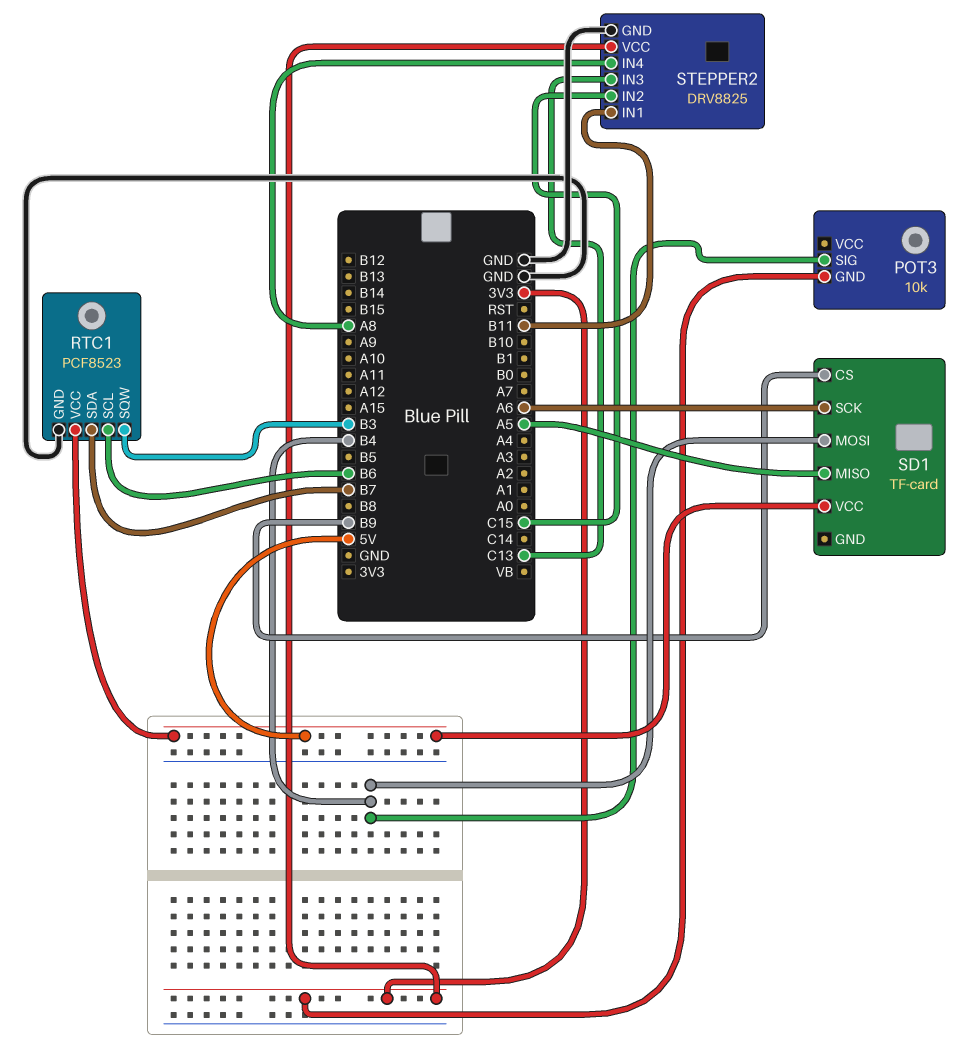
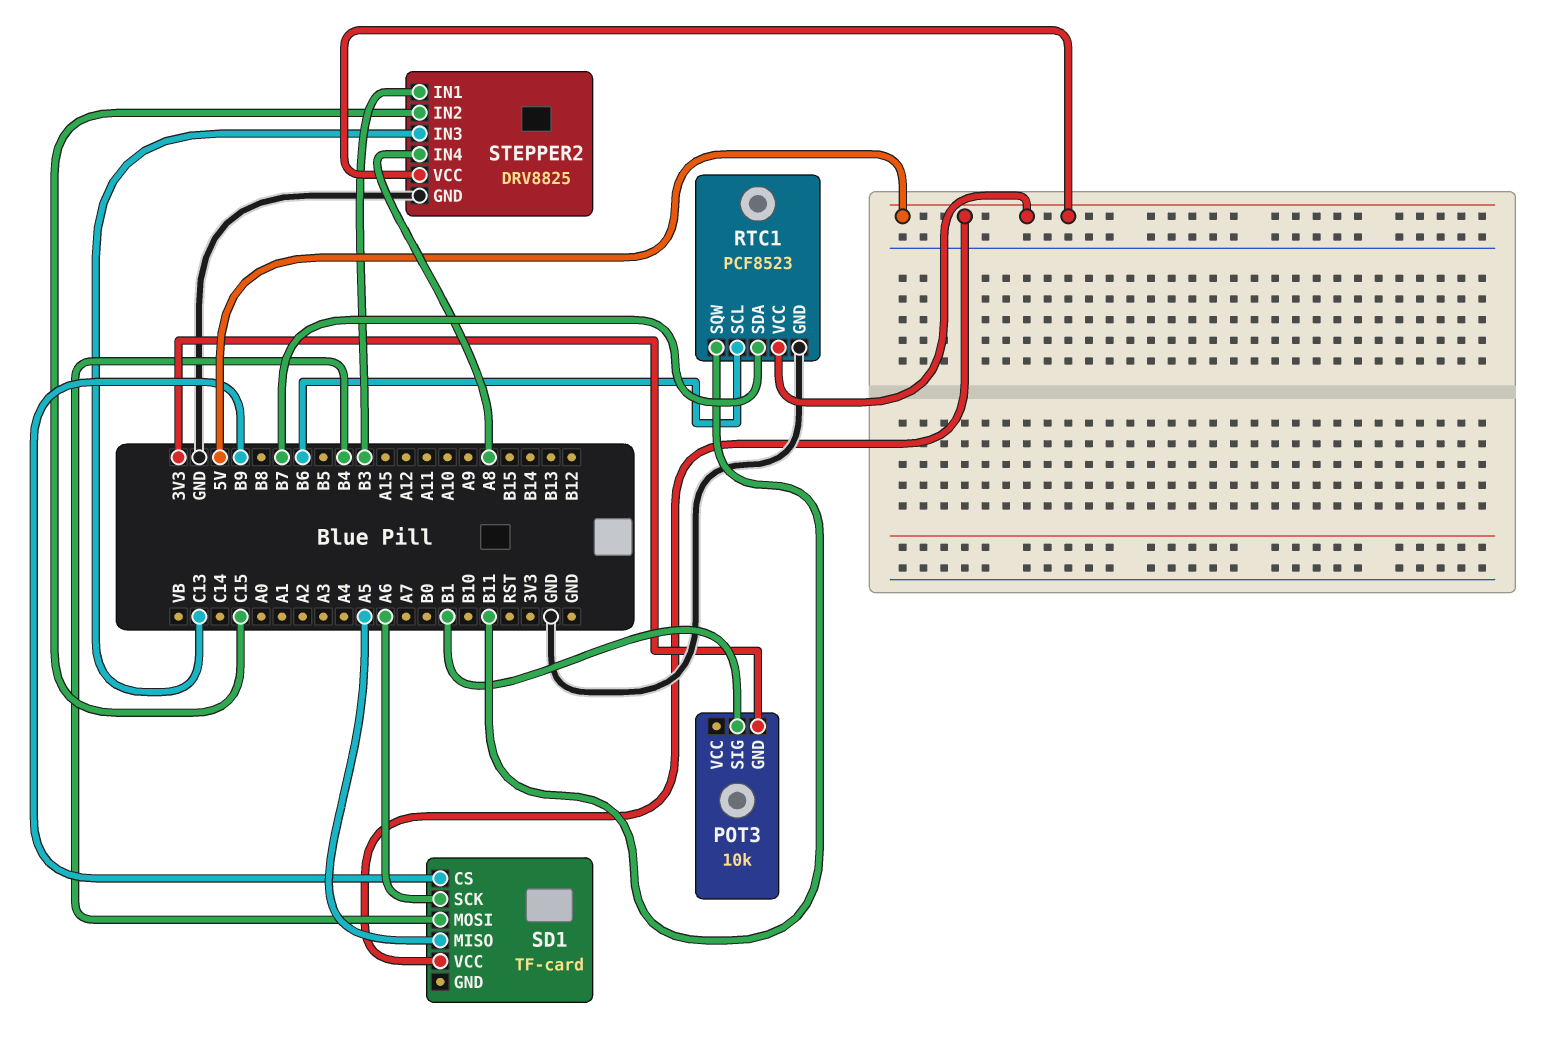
POT3 pin SIG: B4 -> B1
RTC1 pin SQW: B3 -> B11
STEPPER2 pin IN1: B11 -> B3
STEPPER2 pin VCC: 3V3 -> 5V

